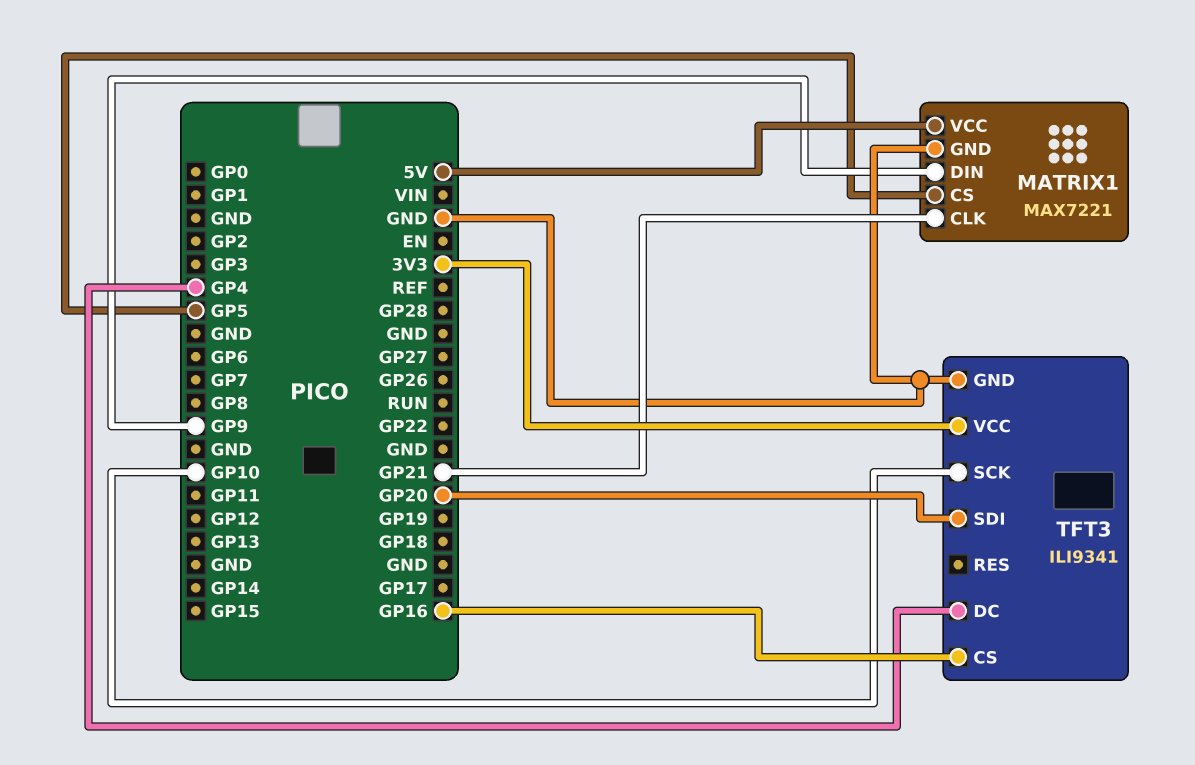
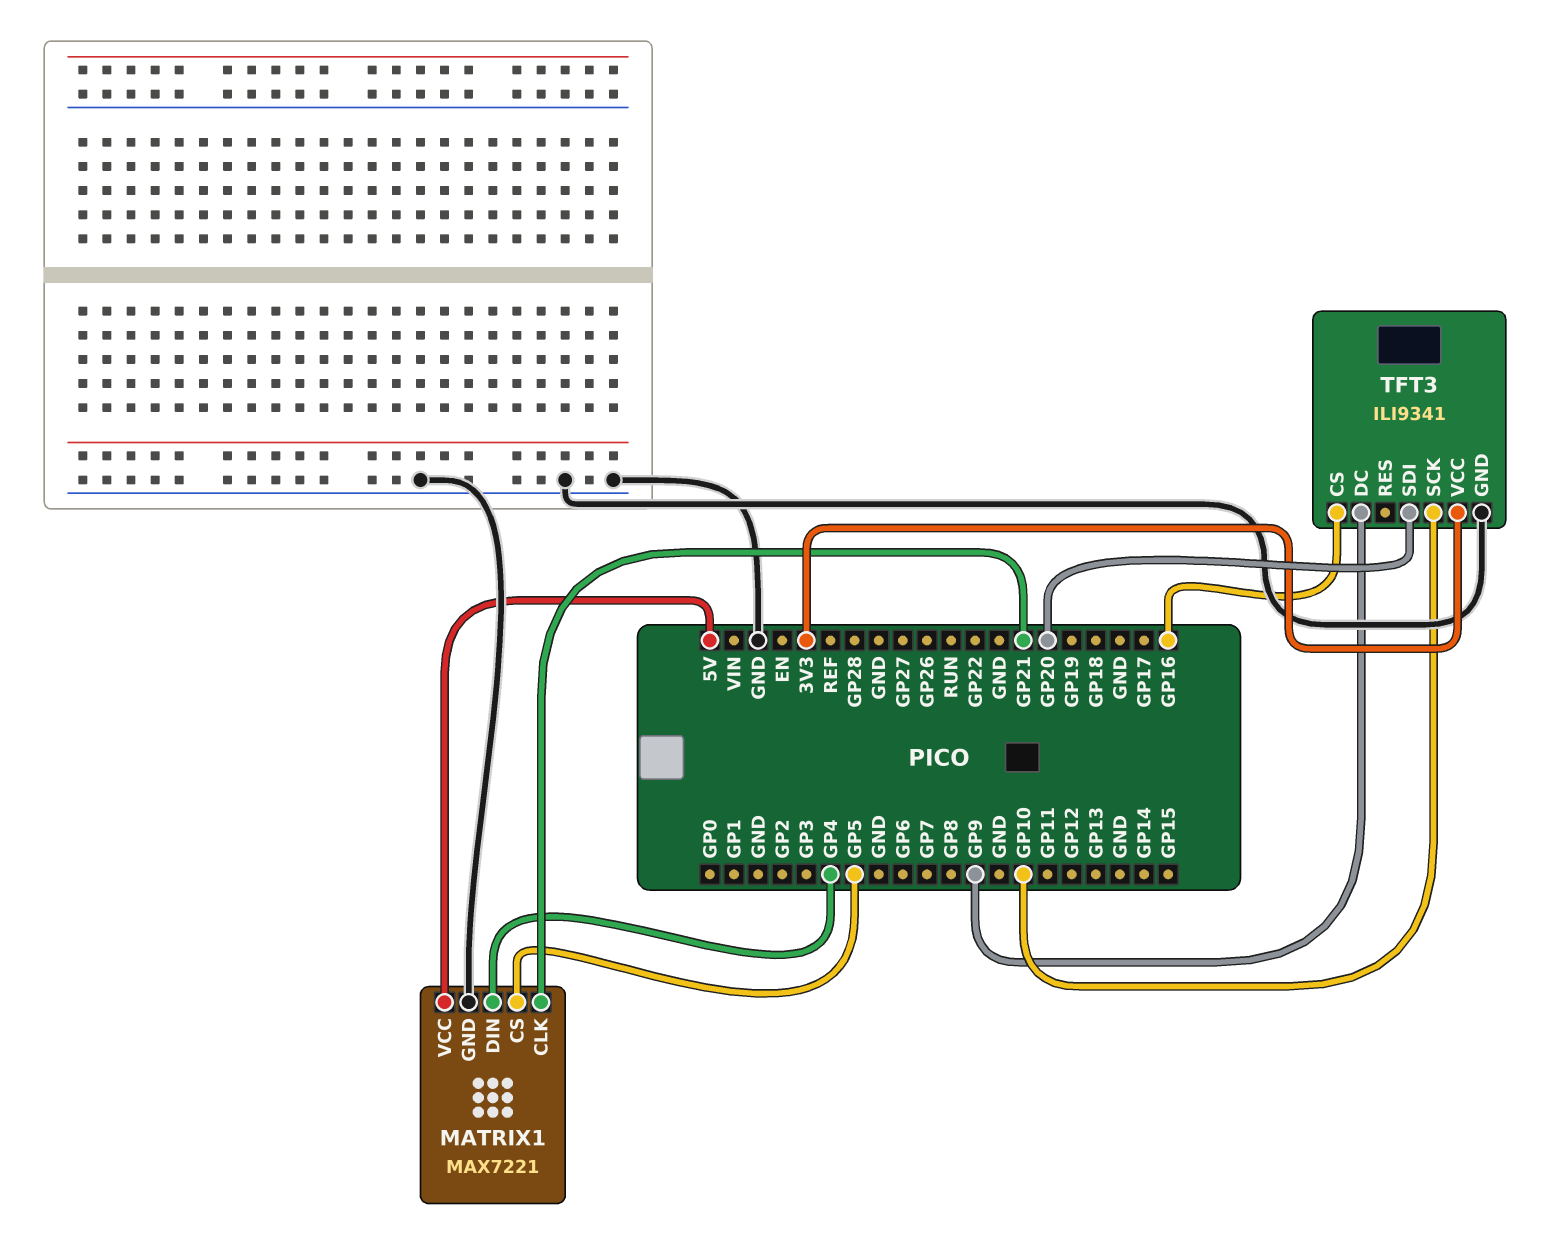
MATRIX1 pin DIN: GP9 -> GP4
TFT3 pin DC: GP4 -> GP9

